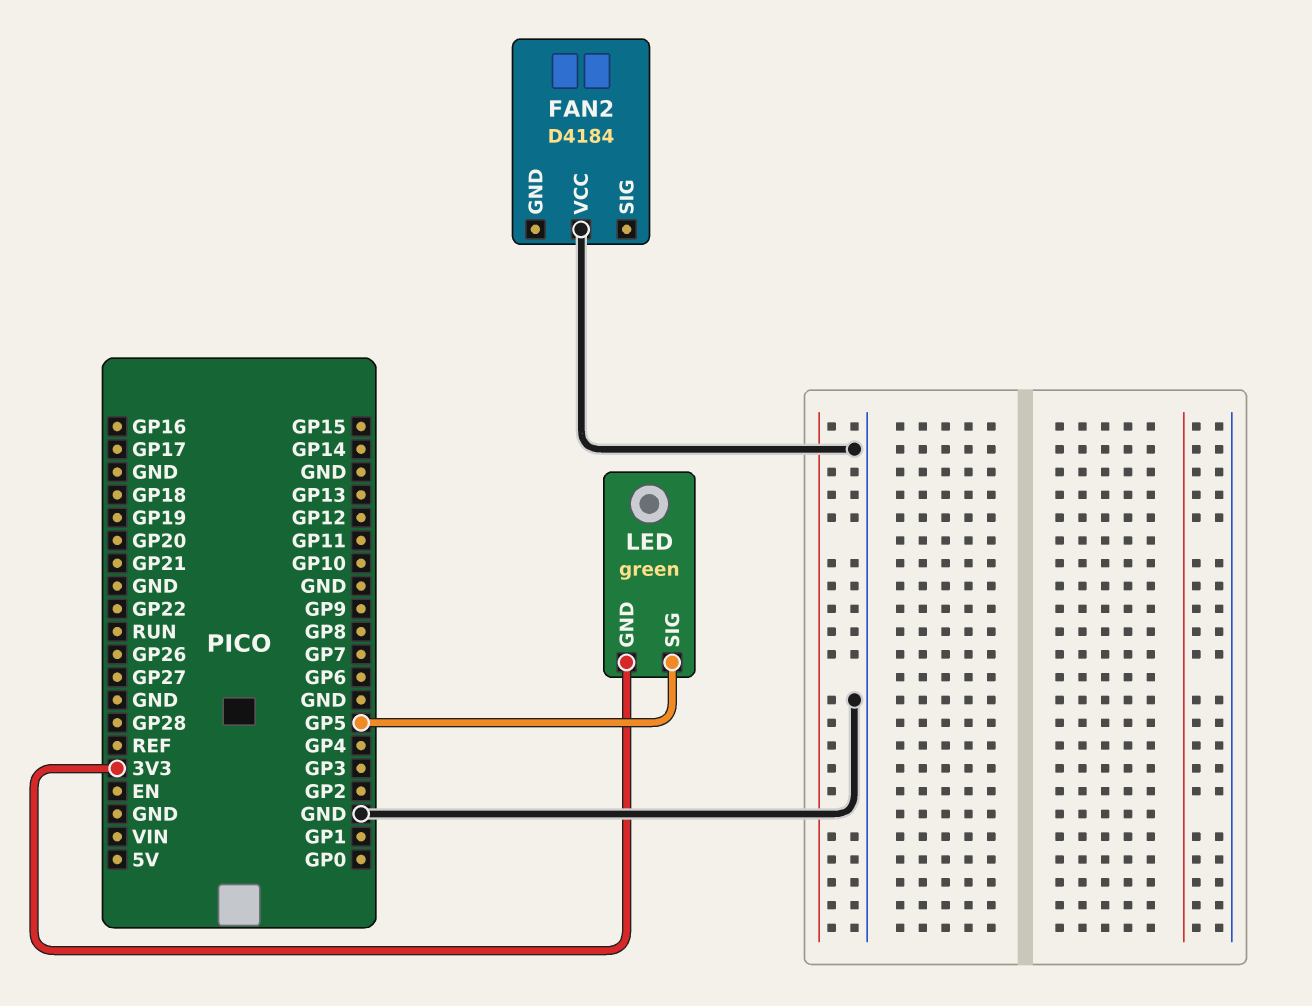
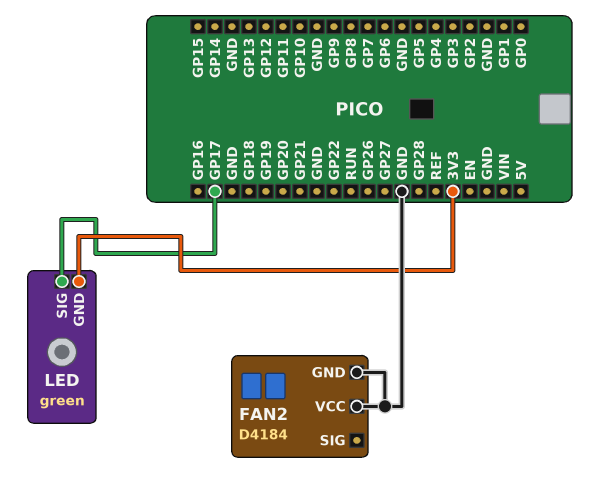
FAN2 pin GND: none -> GND
LED pin SIG: GP5 -> GP17

